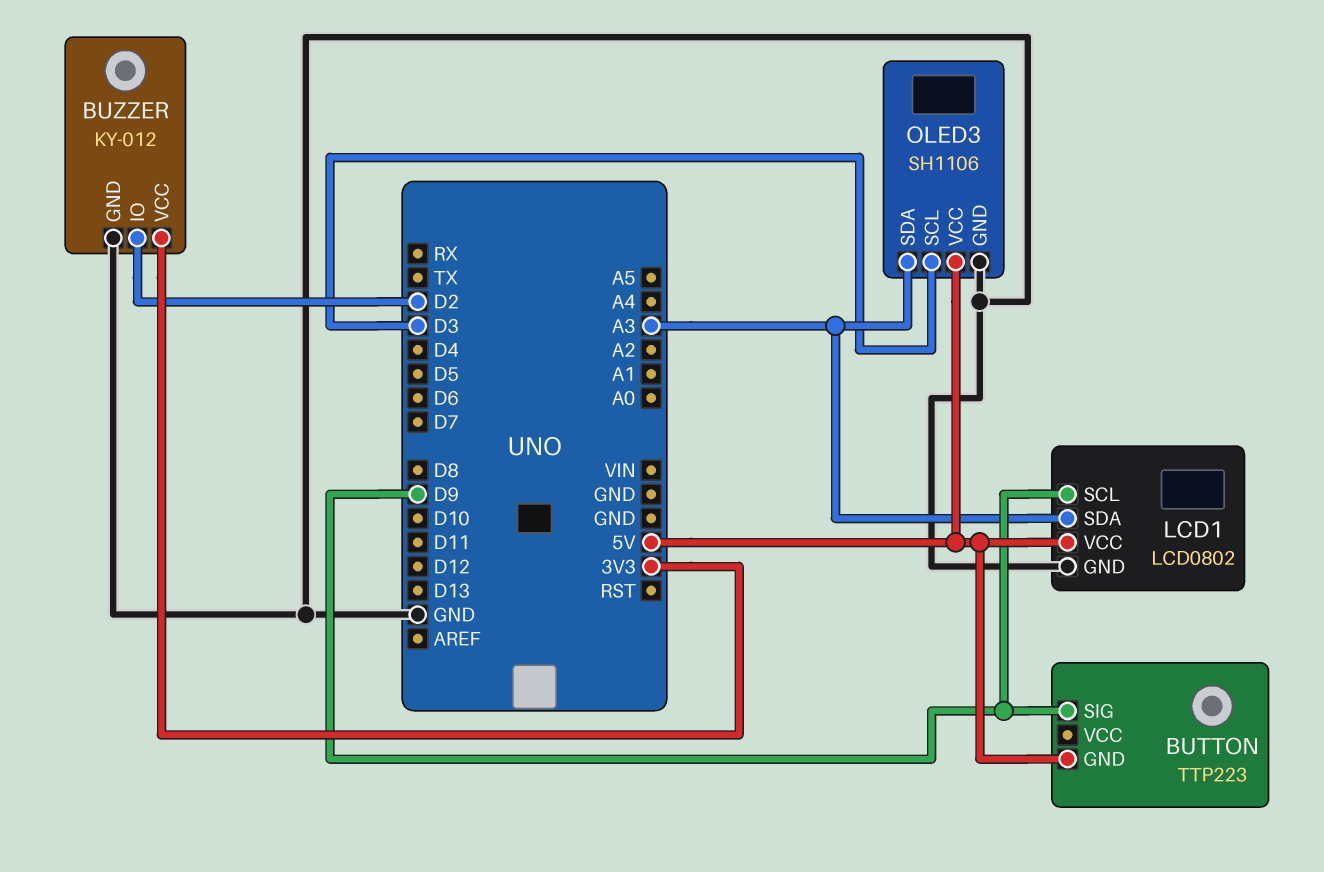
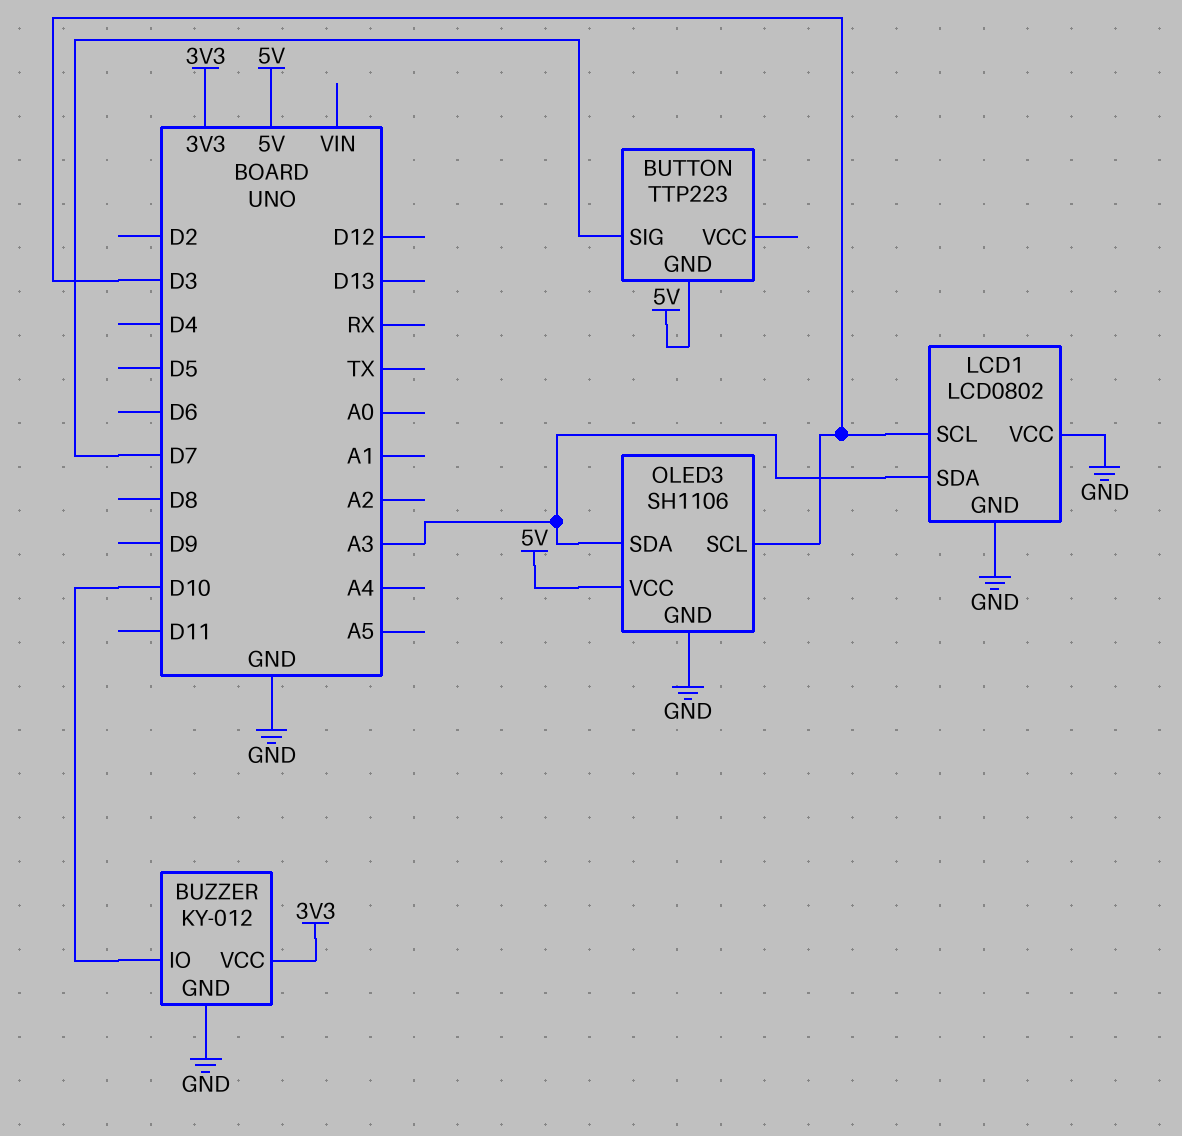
BUTTON pin SIG: D9 -> D7
BUZZER pin IO: D2 -> D10
LCD1 pin SCL: D9 -> D3
LCD1 pin VCC: 5V -> GND

